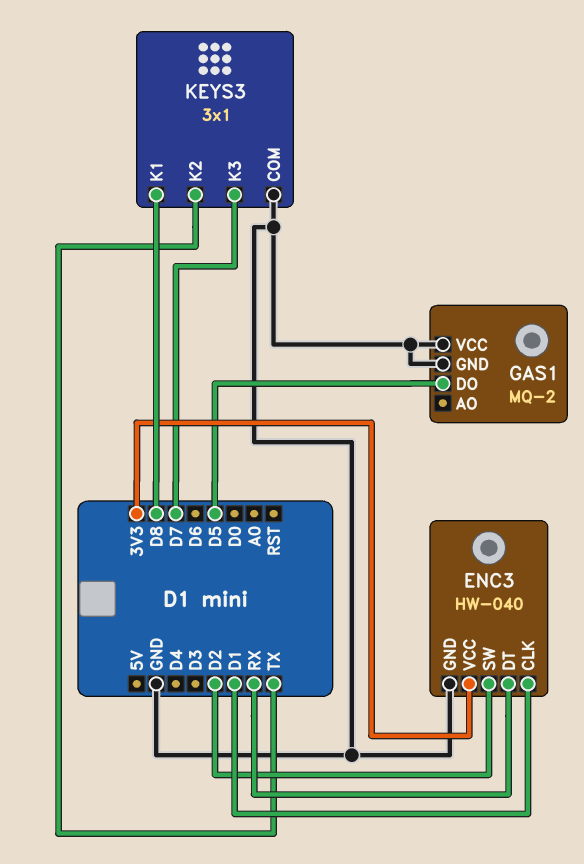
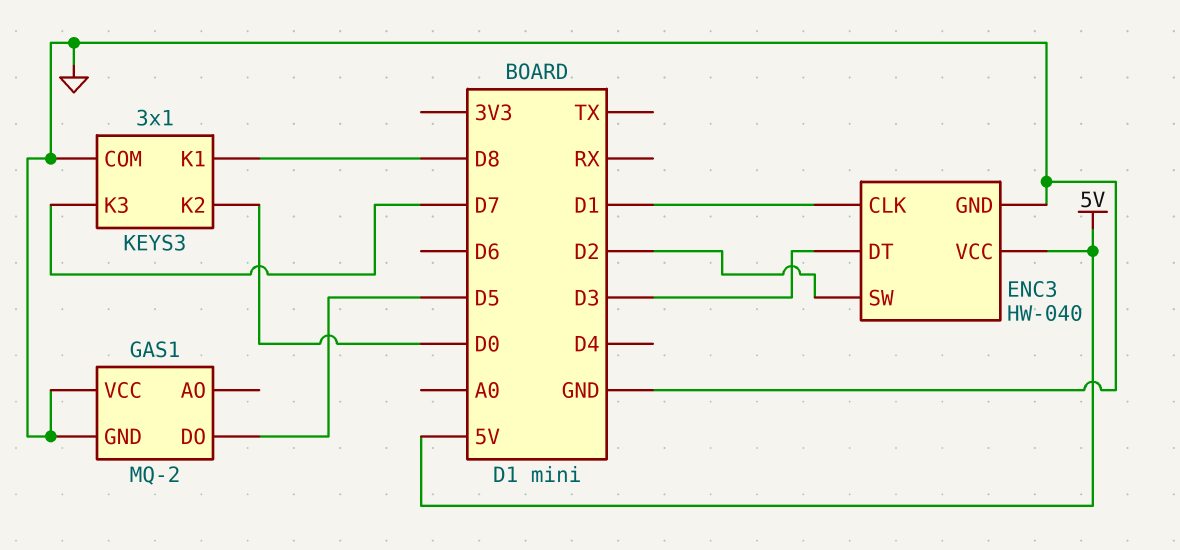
ENC3 pin DT: RX -> D3
ENC3 pin VCC: 3V3 -> 5V
KEYS3 pin K2: TX -> D0

